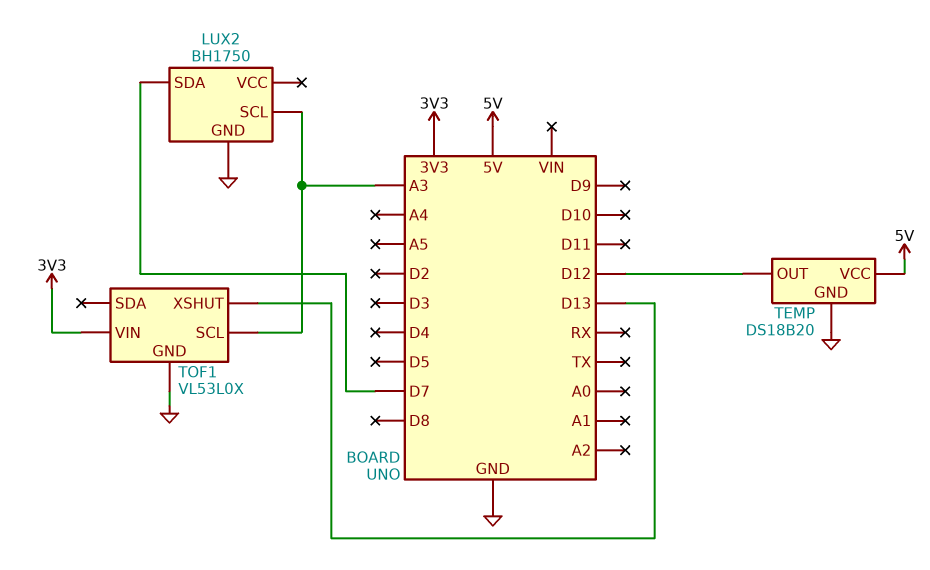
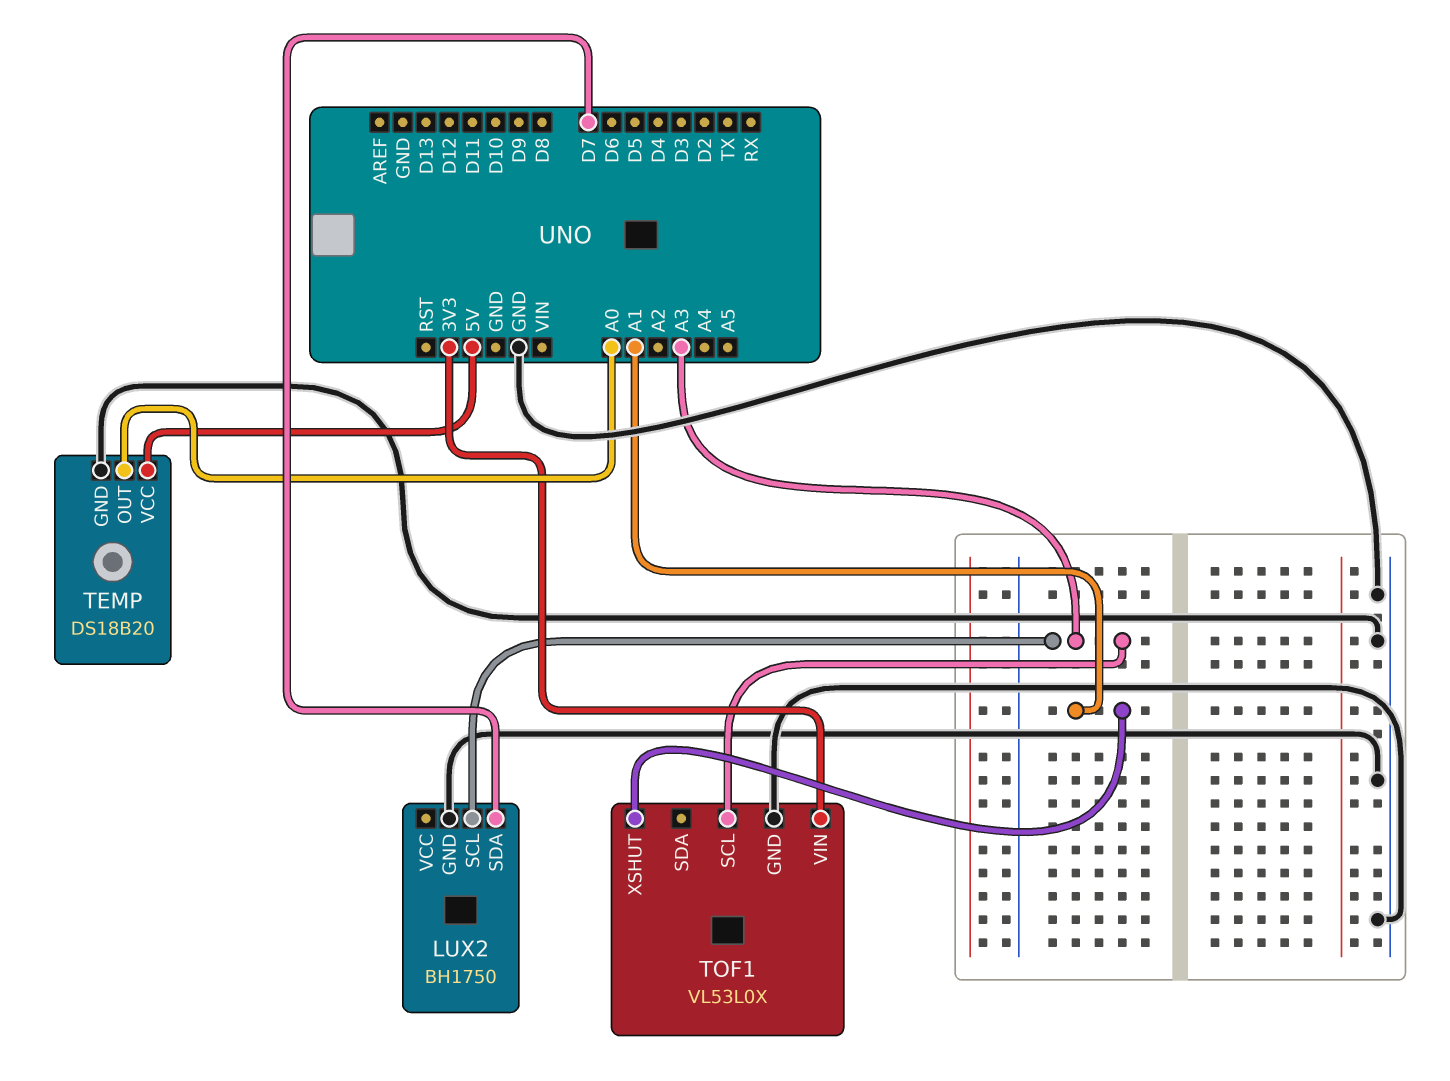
TEMP pin OUT: D12 -> A0
TOF1 pin XSHUT: D13 -> A1

